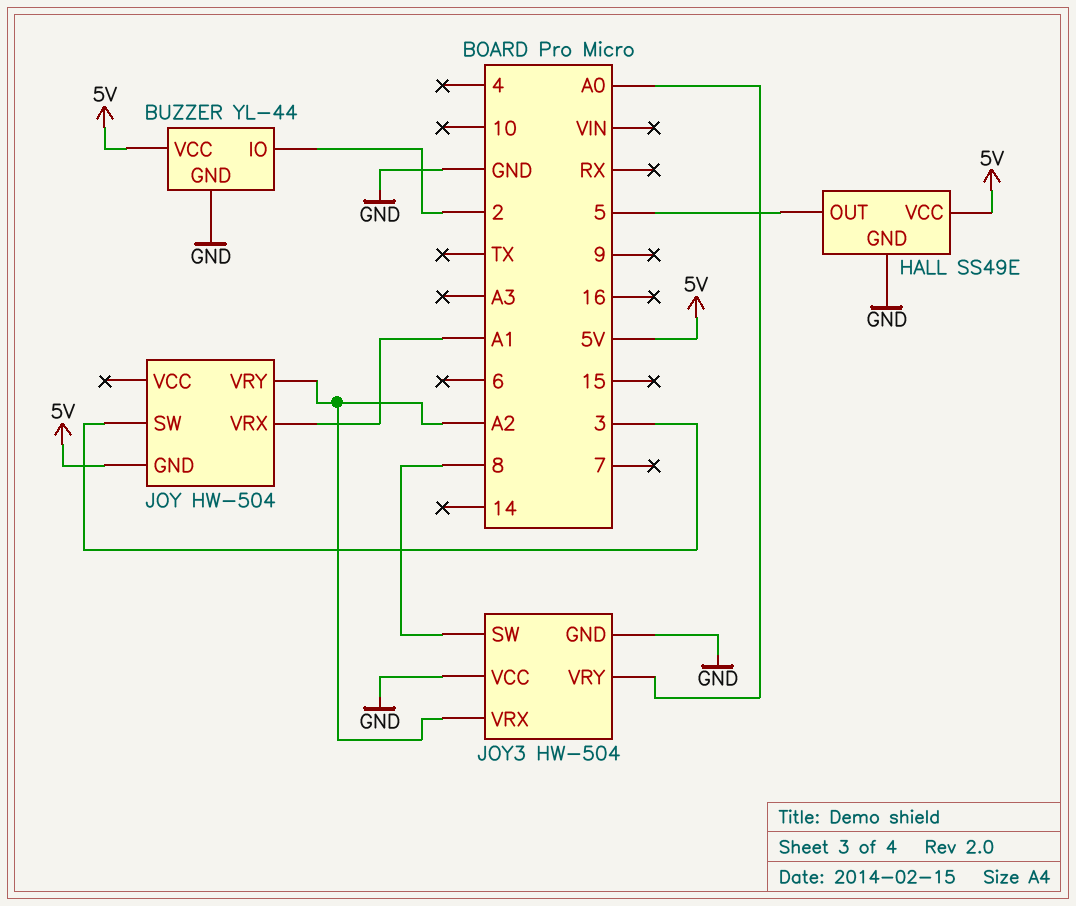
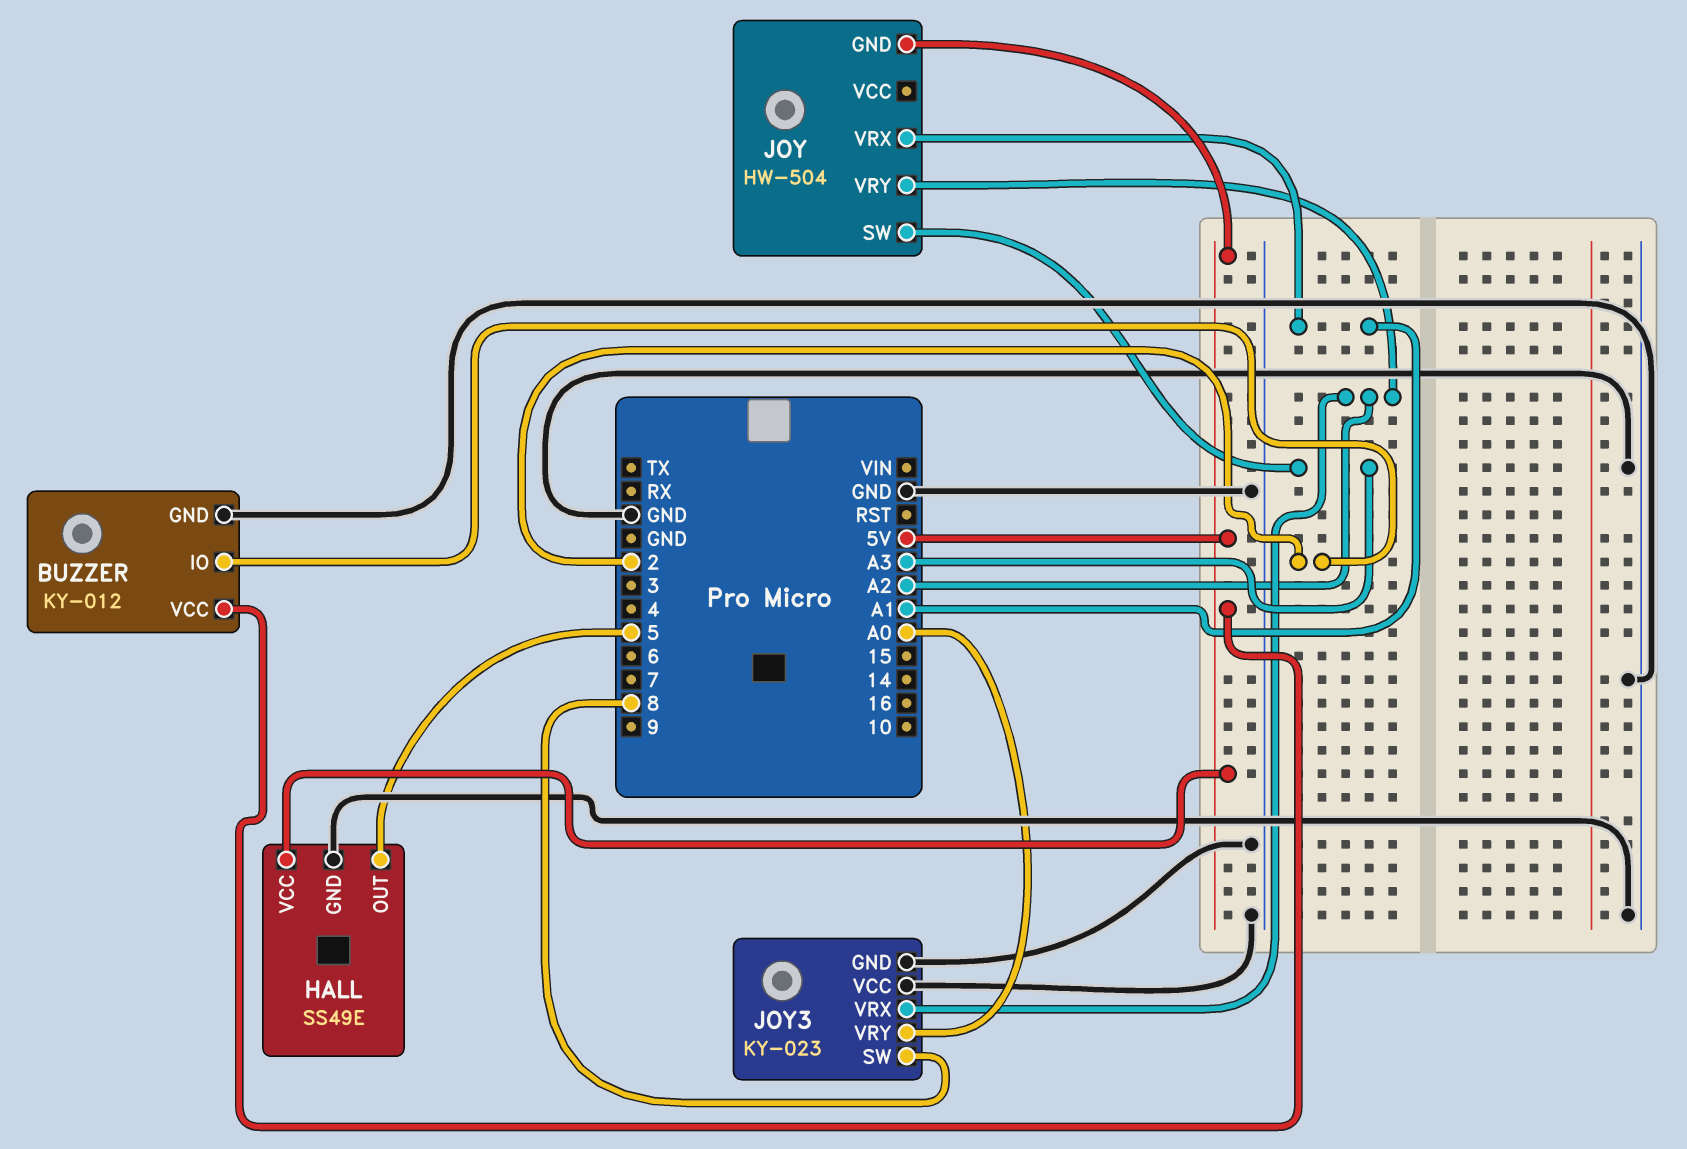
BUZZER: YL-44 -> KY-012
JOY pin SW: 3 -> A3
JOY3: HW-504 -> KY-023

